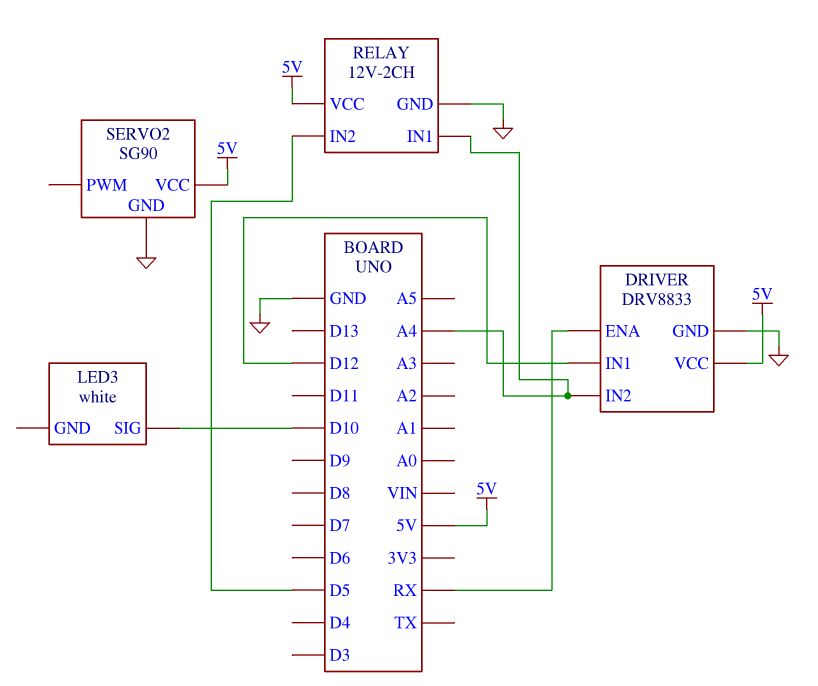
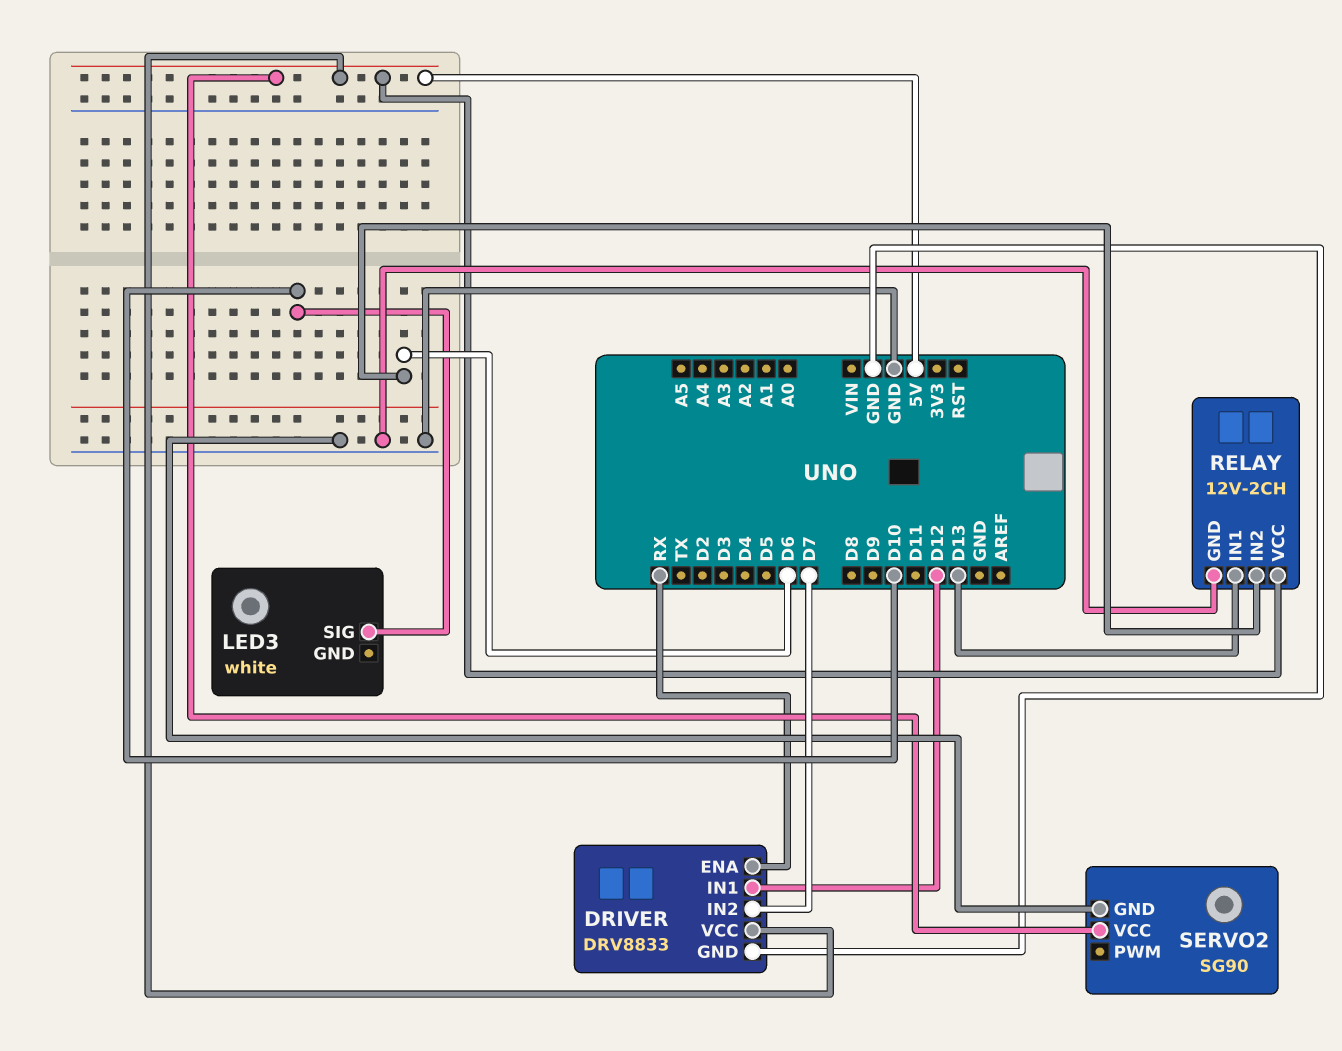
DRIVER pin IN2: A4 -> D7
RELAY pin IN1: A4 -> D13
RELAY pin IN2: D5 -> D6

